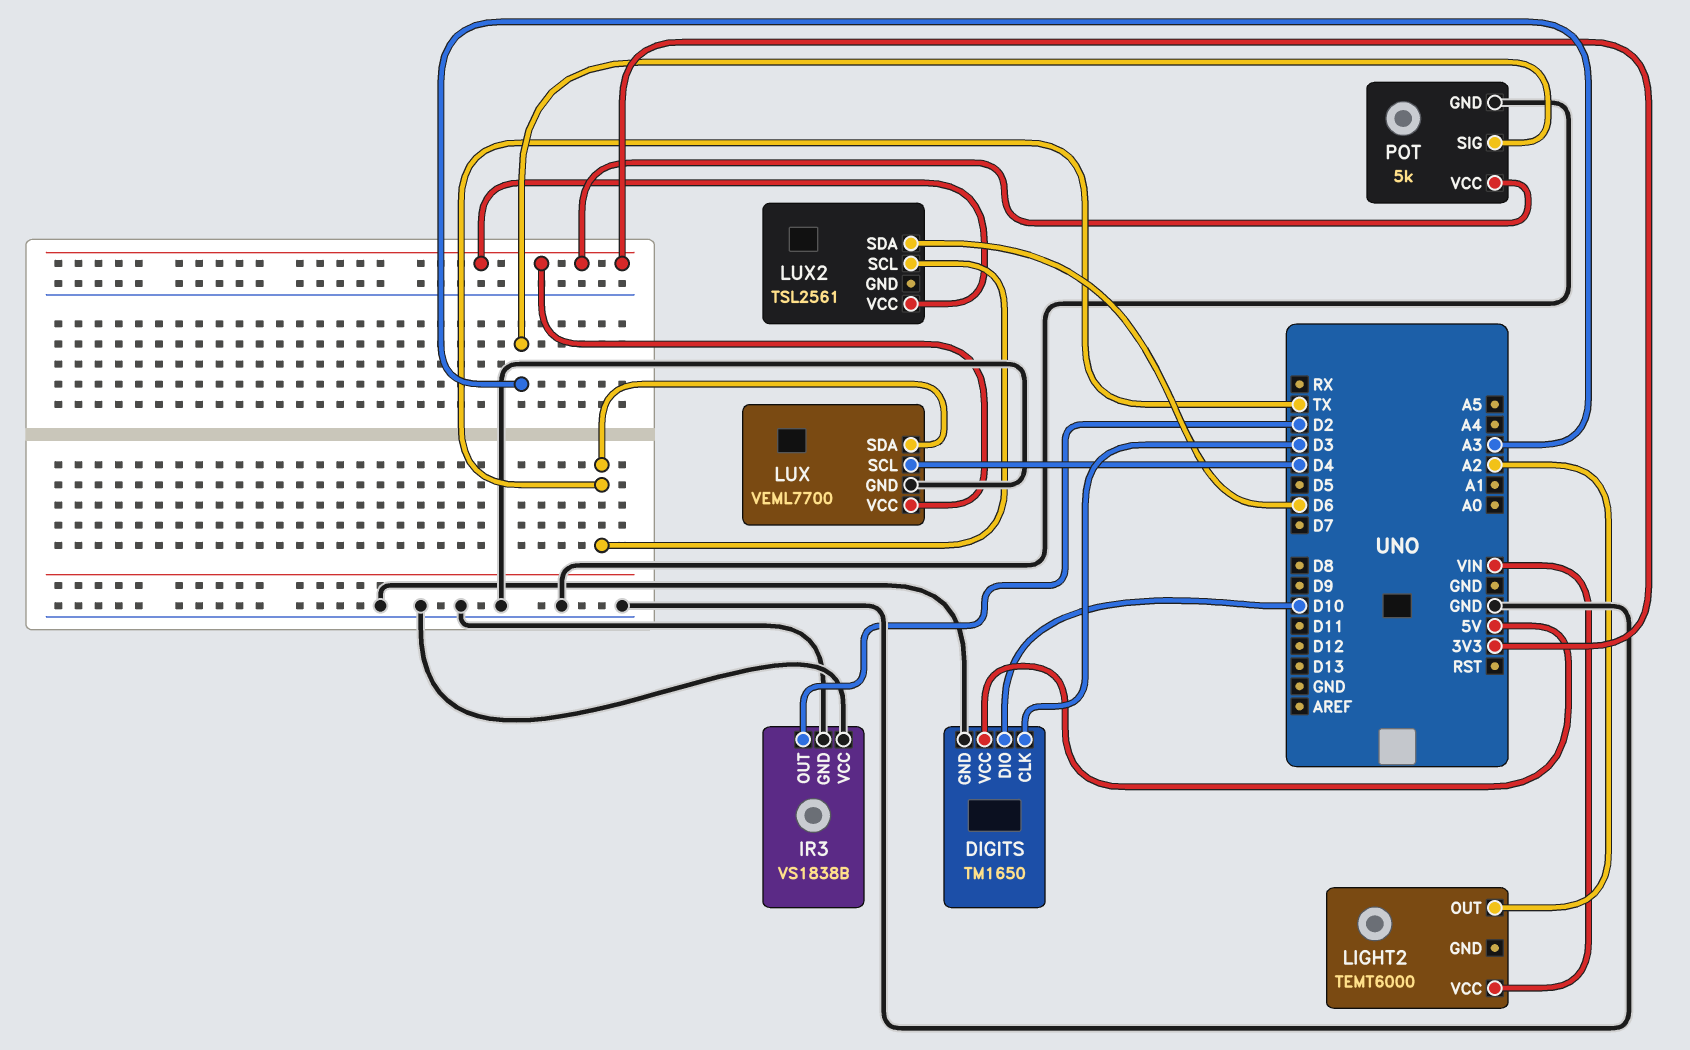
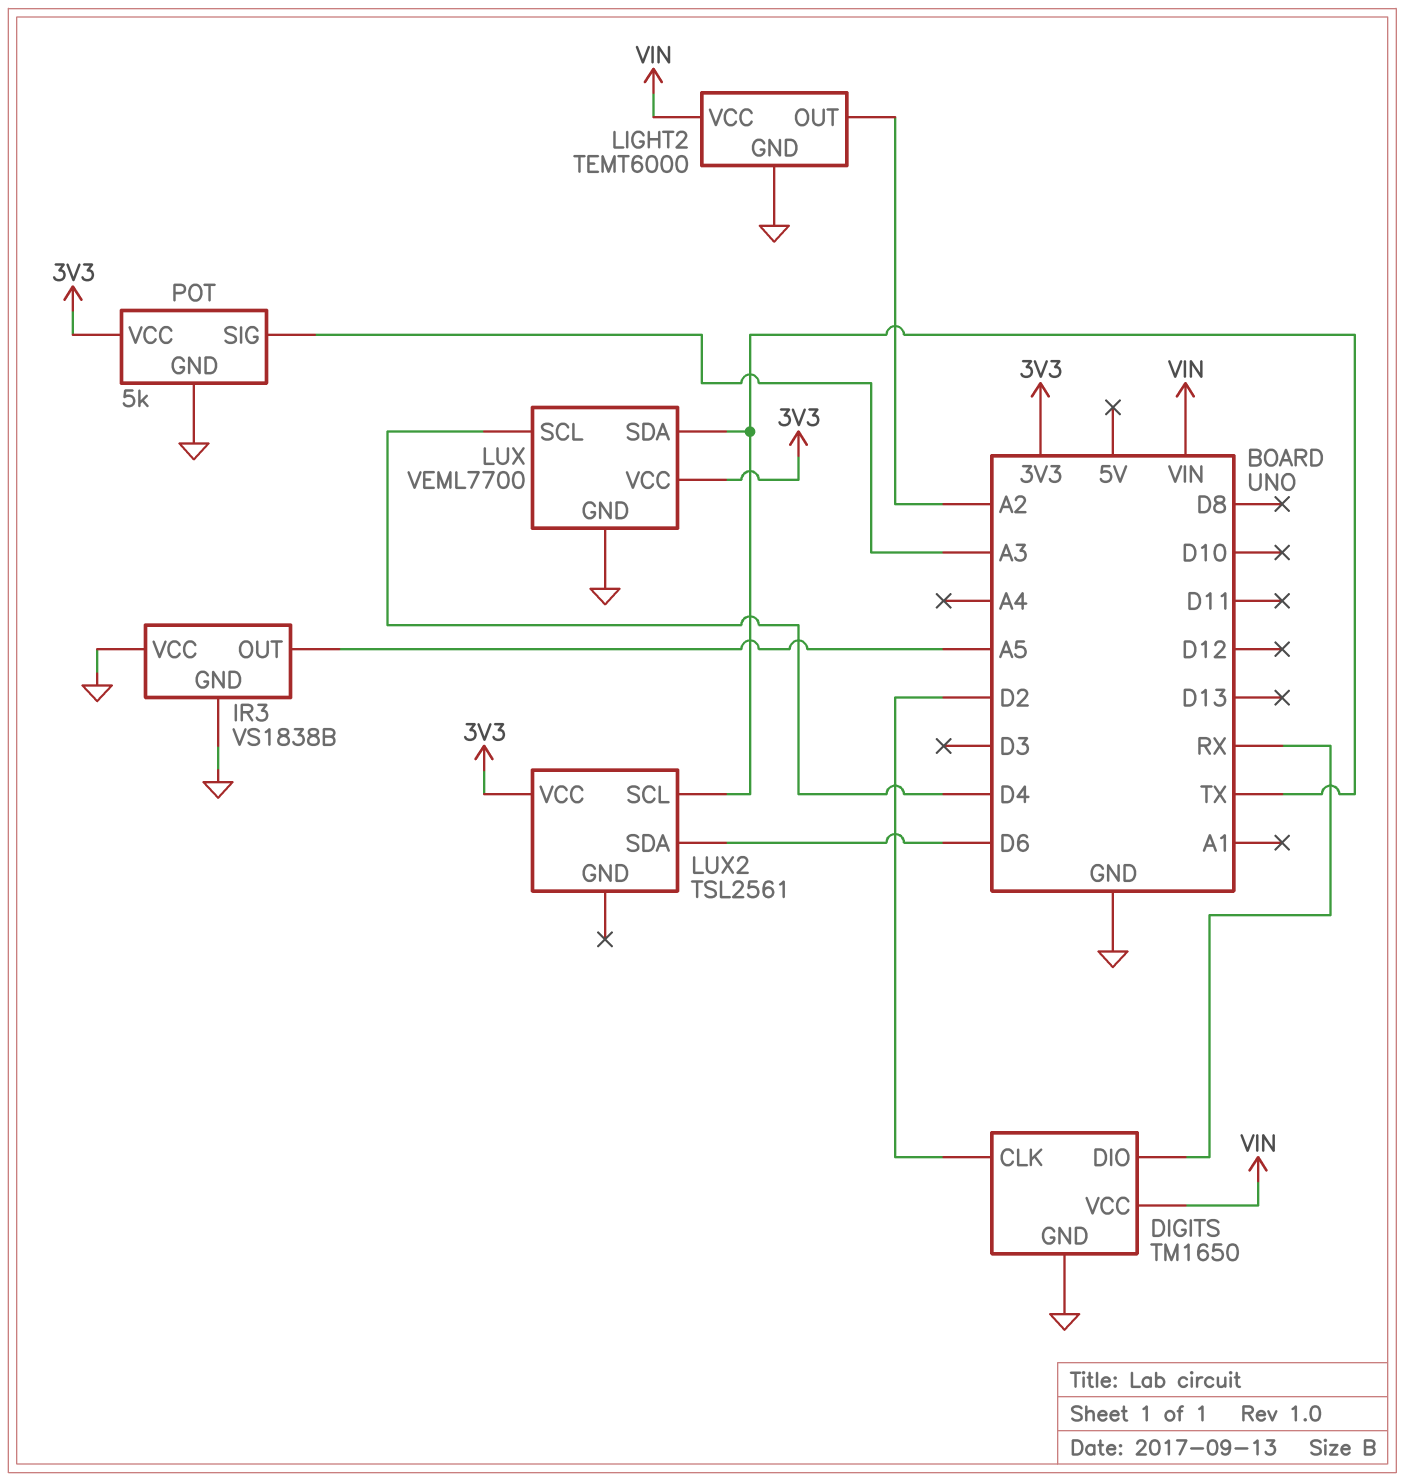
DIGITS pin CLK: D3 -> D2
DIGITS pin DIO: D10 -> RX
DIGITS pin VCC: 5V -> VIN
IR3 pin OUT: D2 -> A5
LIGHT2 pin GND: none -> GND

